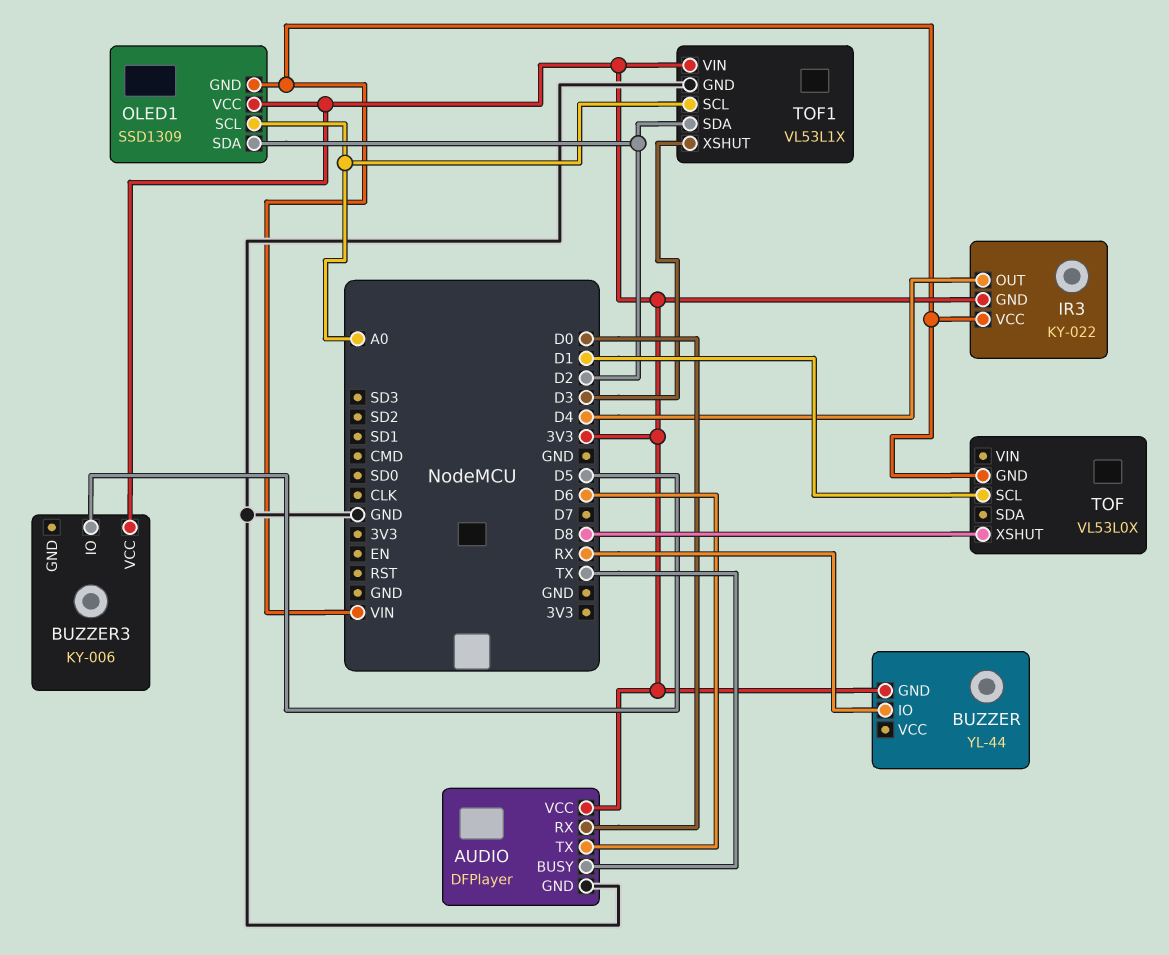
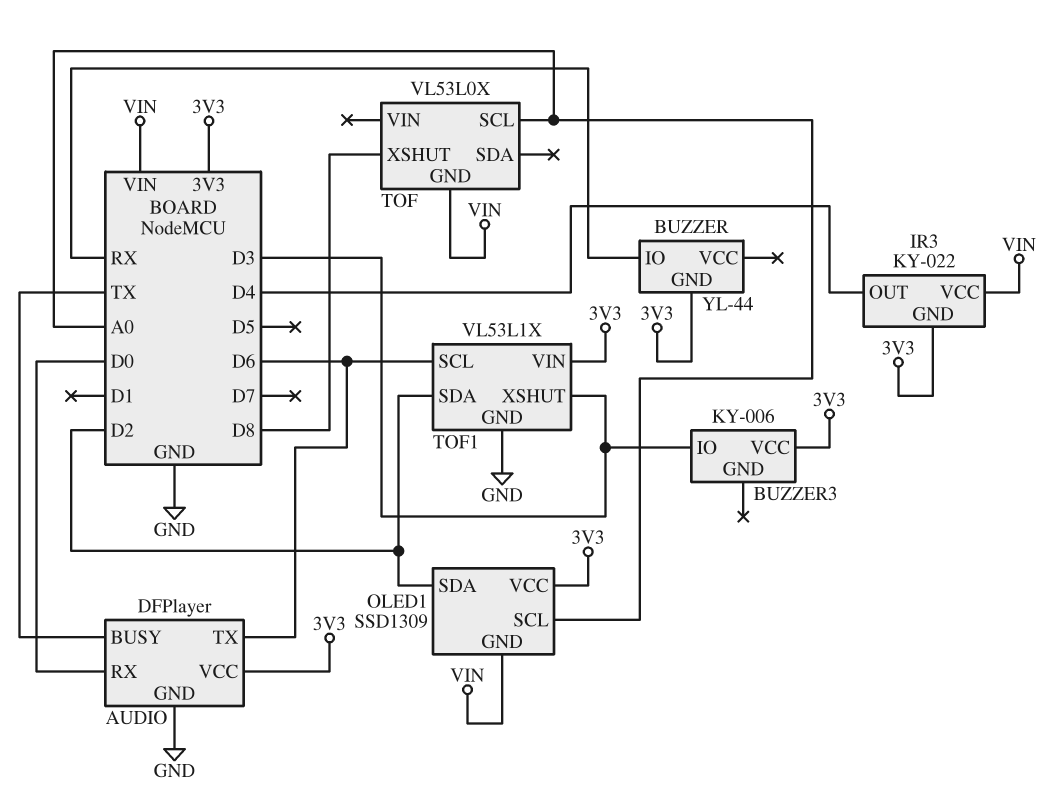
BUZZER3 pin IO: D5 -> D3
TOF pin SCL: D1 -> A0
TOF1 pin SCL: A0 -> D6

